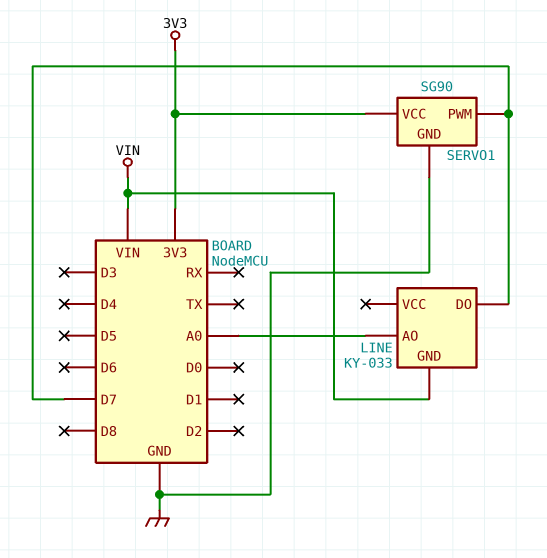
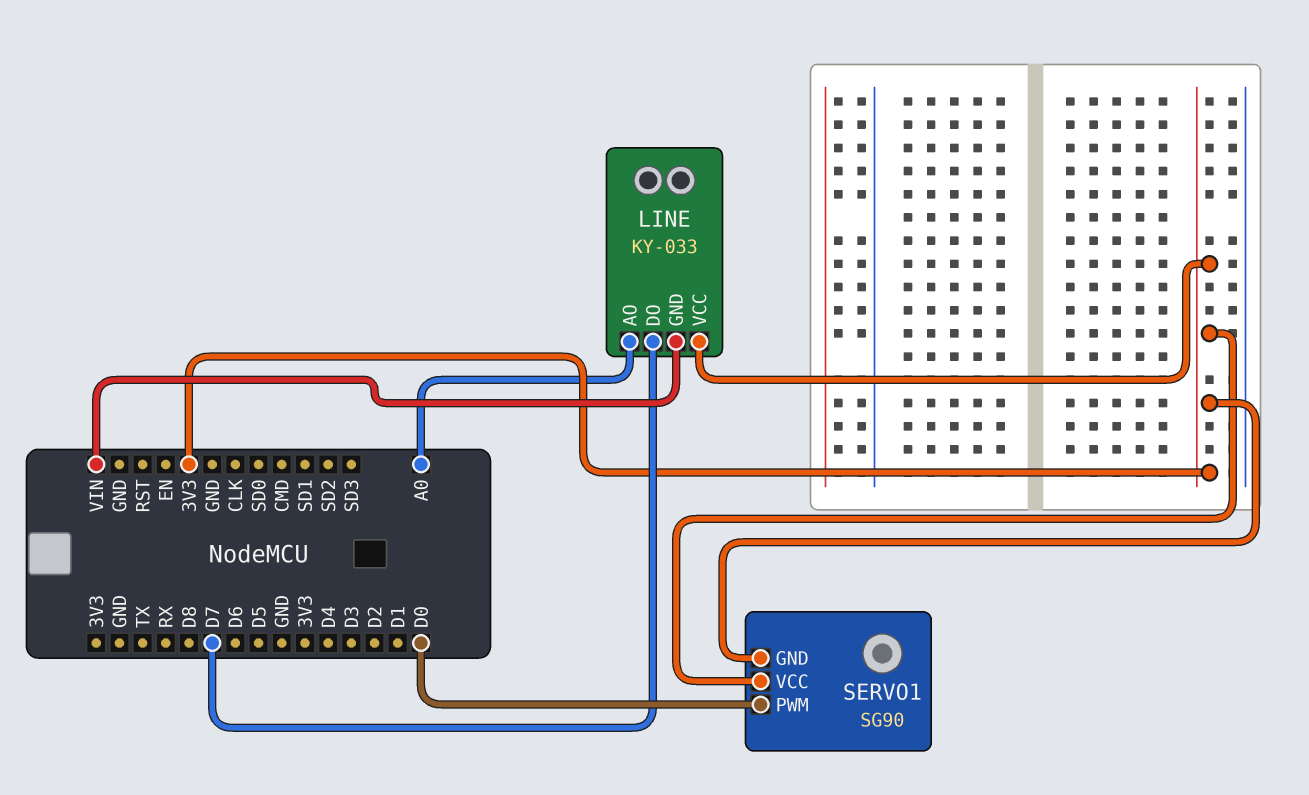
LINE pin VCC: none -> 3V3
SERVO1 pin GND: GND -> 3V3
SERVO1 pin PWM: D7 -> D0

